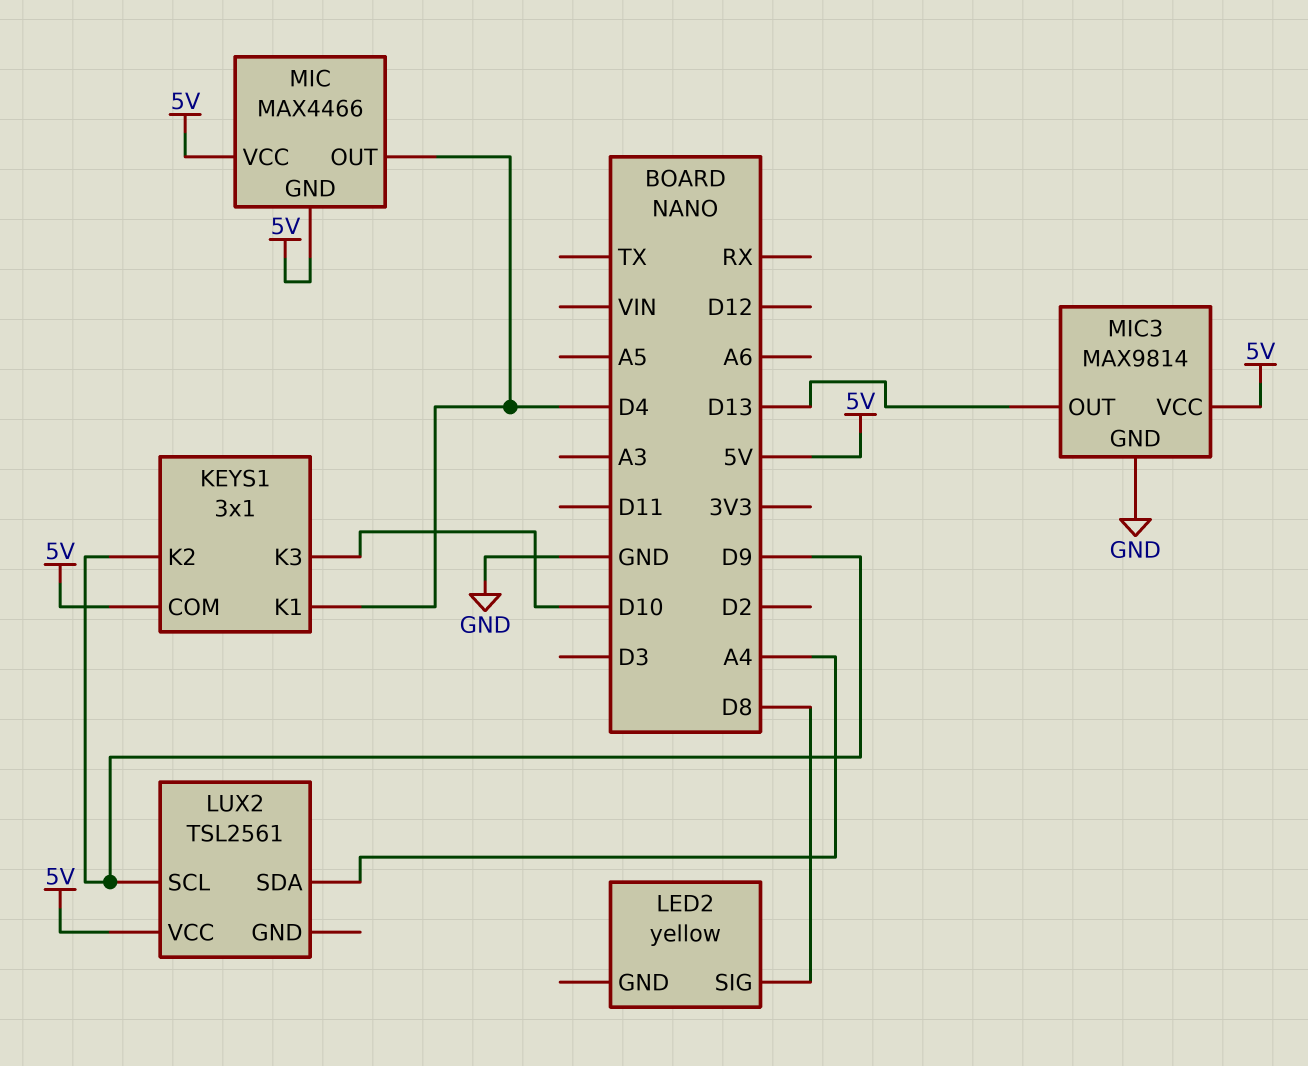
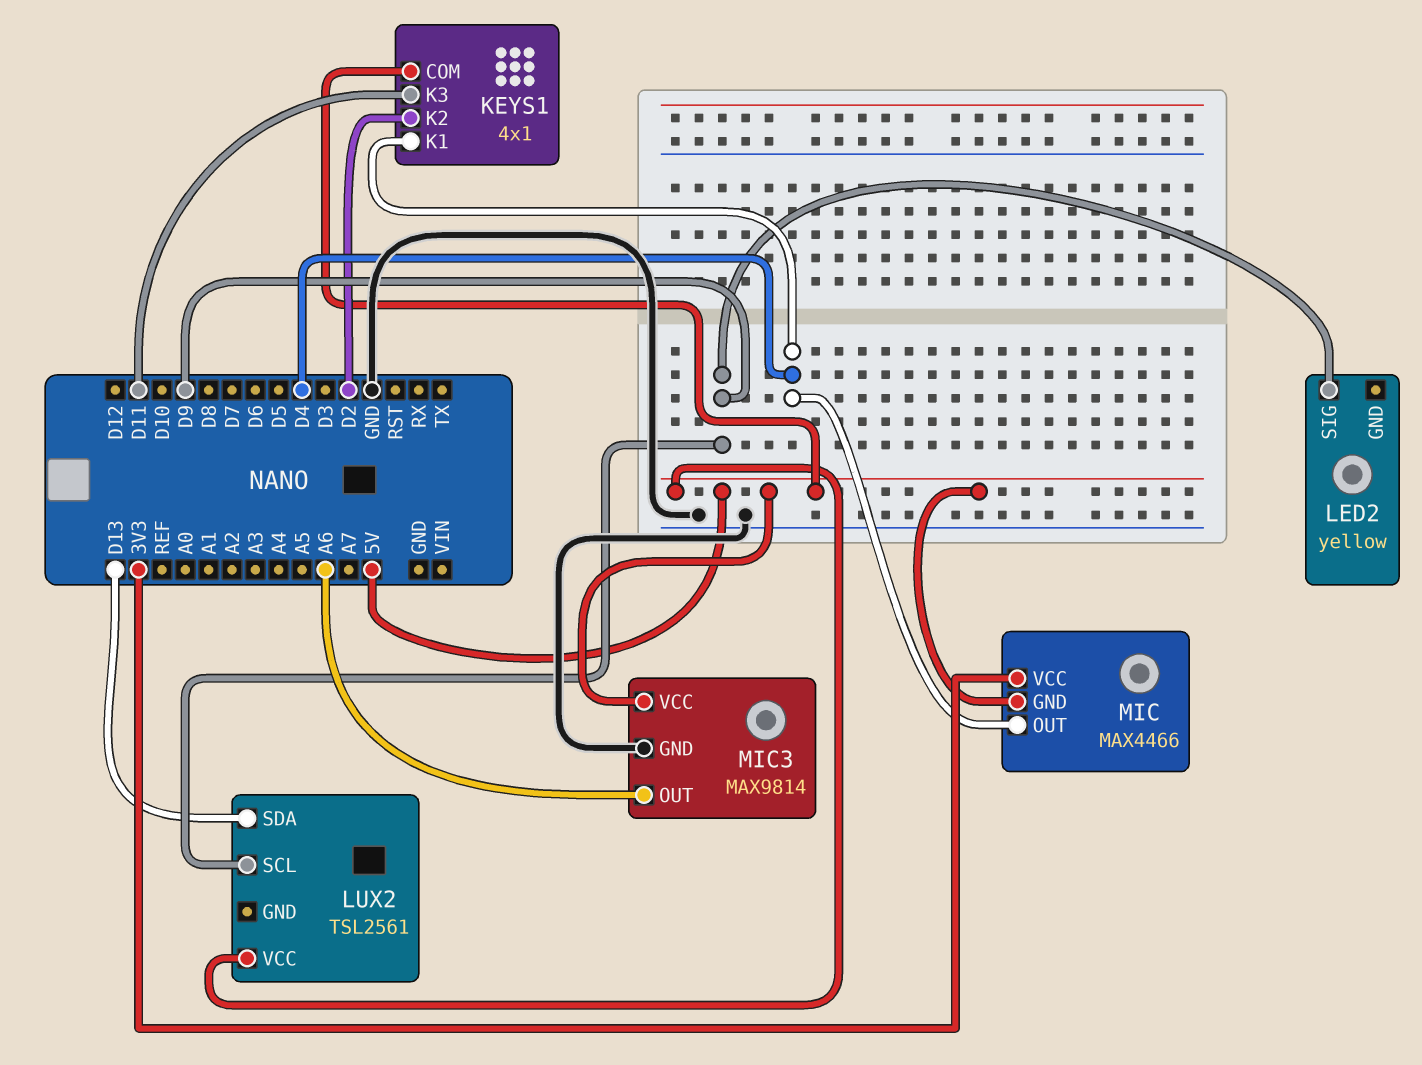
KEYS1: 3x1 -> 4x1
KEYS1 pin K2: D9 -> D2
KEYS1 pin K3: D10 -> D11
LED2 pin SIG: D8 -> D9
LUX2 pin SDA: A4 -> D13
MIC pin VCC: 5V -> 3V3
MIC3 pin OUT: D13 -> A6

